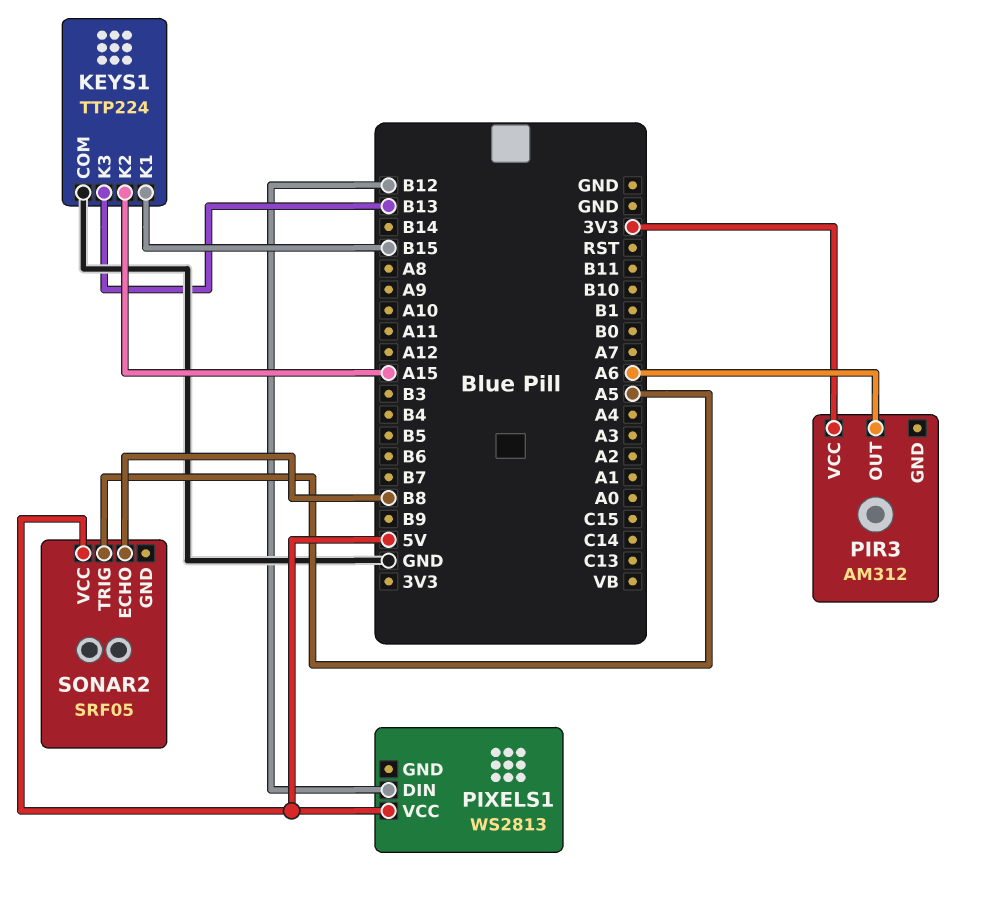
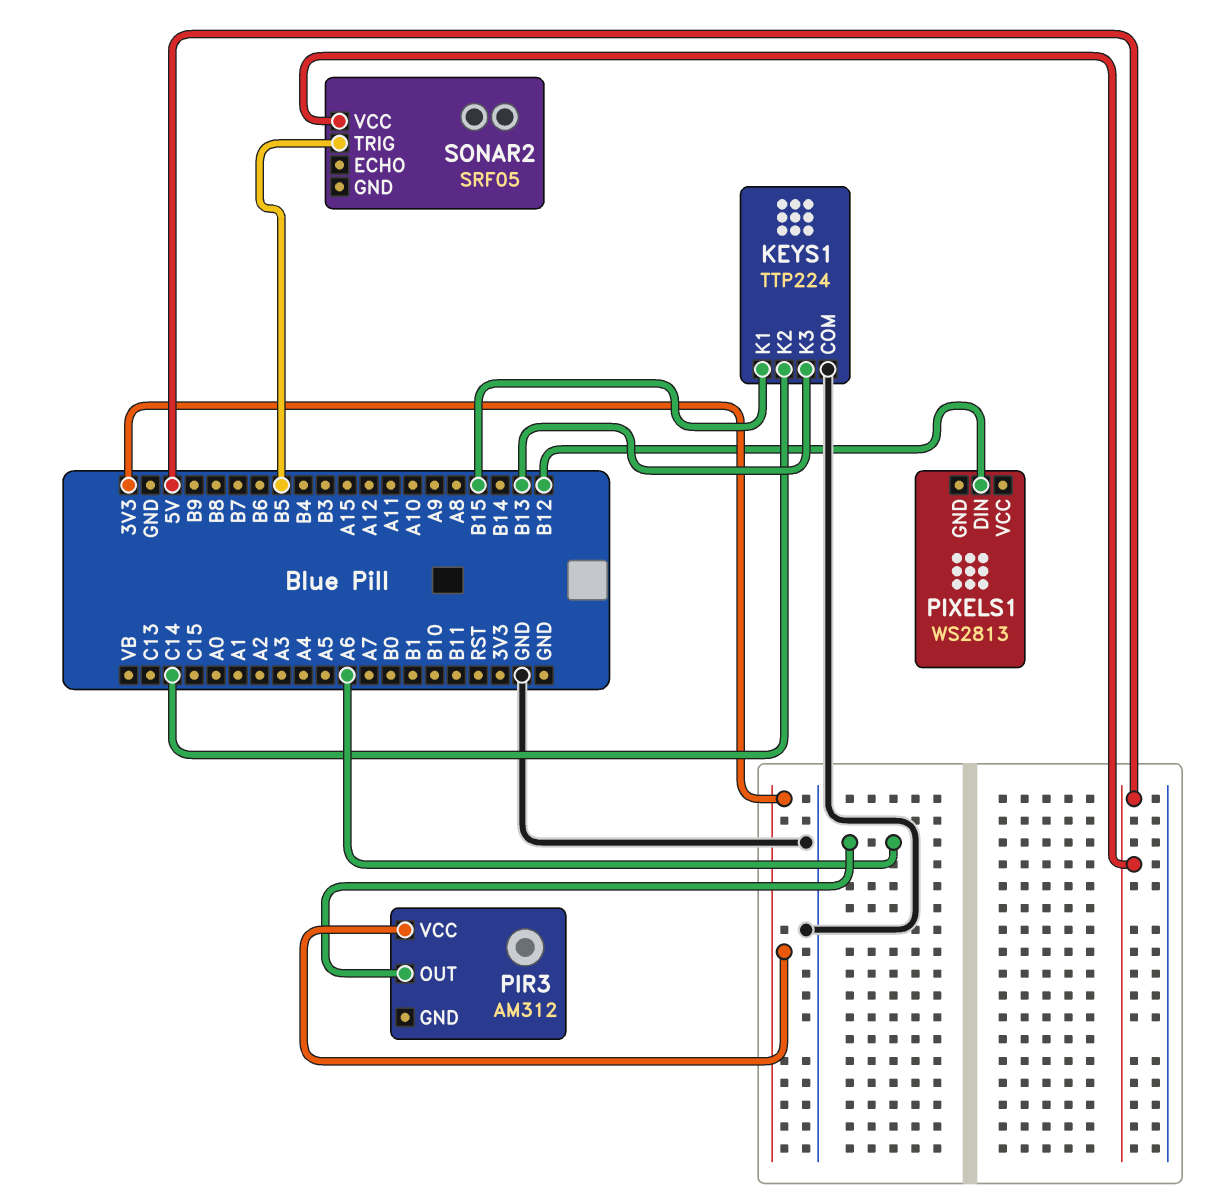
KEYS1 pin K2: A15 -> C14
PIXELS1 pin VCC: 5V -> none
SONAR2 pin ECHO: B8 -> none
SONAR2 pin TRIG: A5 -> B5

